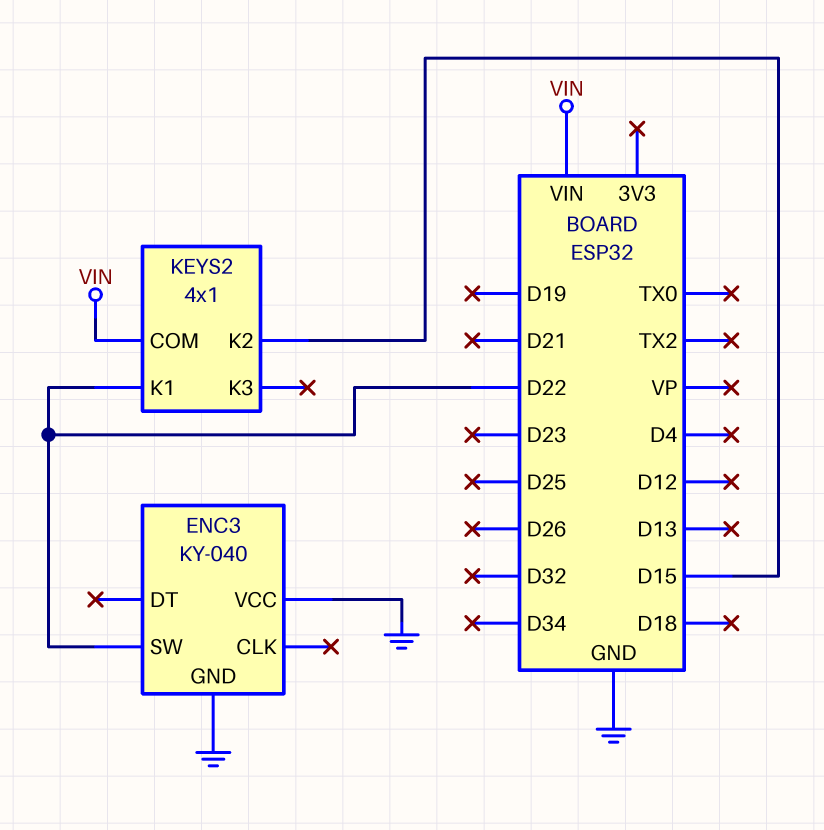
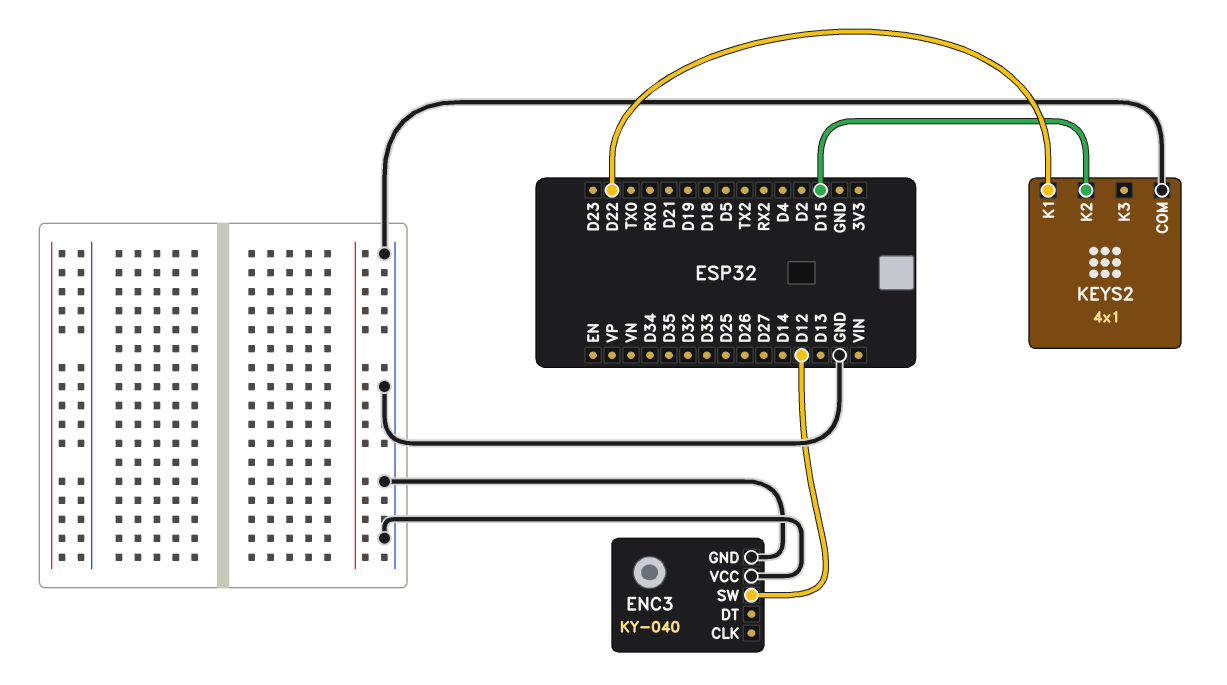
ENC3 pin SW: D22 -> D12
KEYS2 pin COM: VIN -> GND

